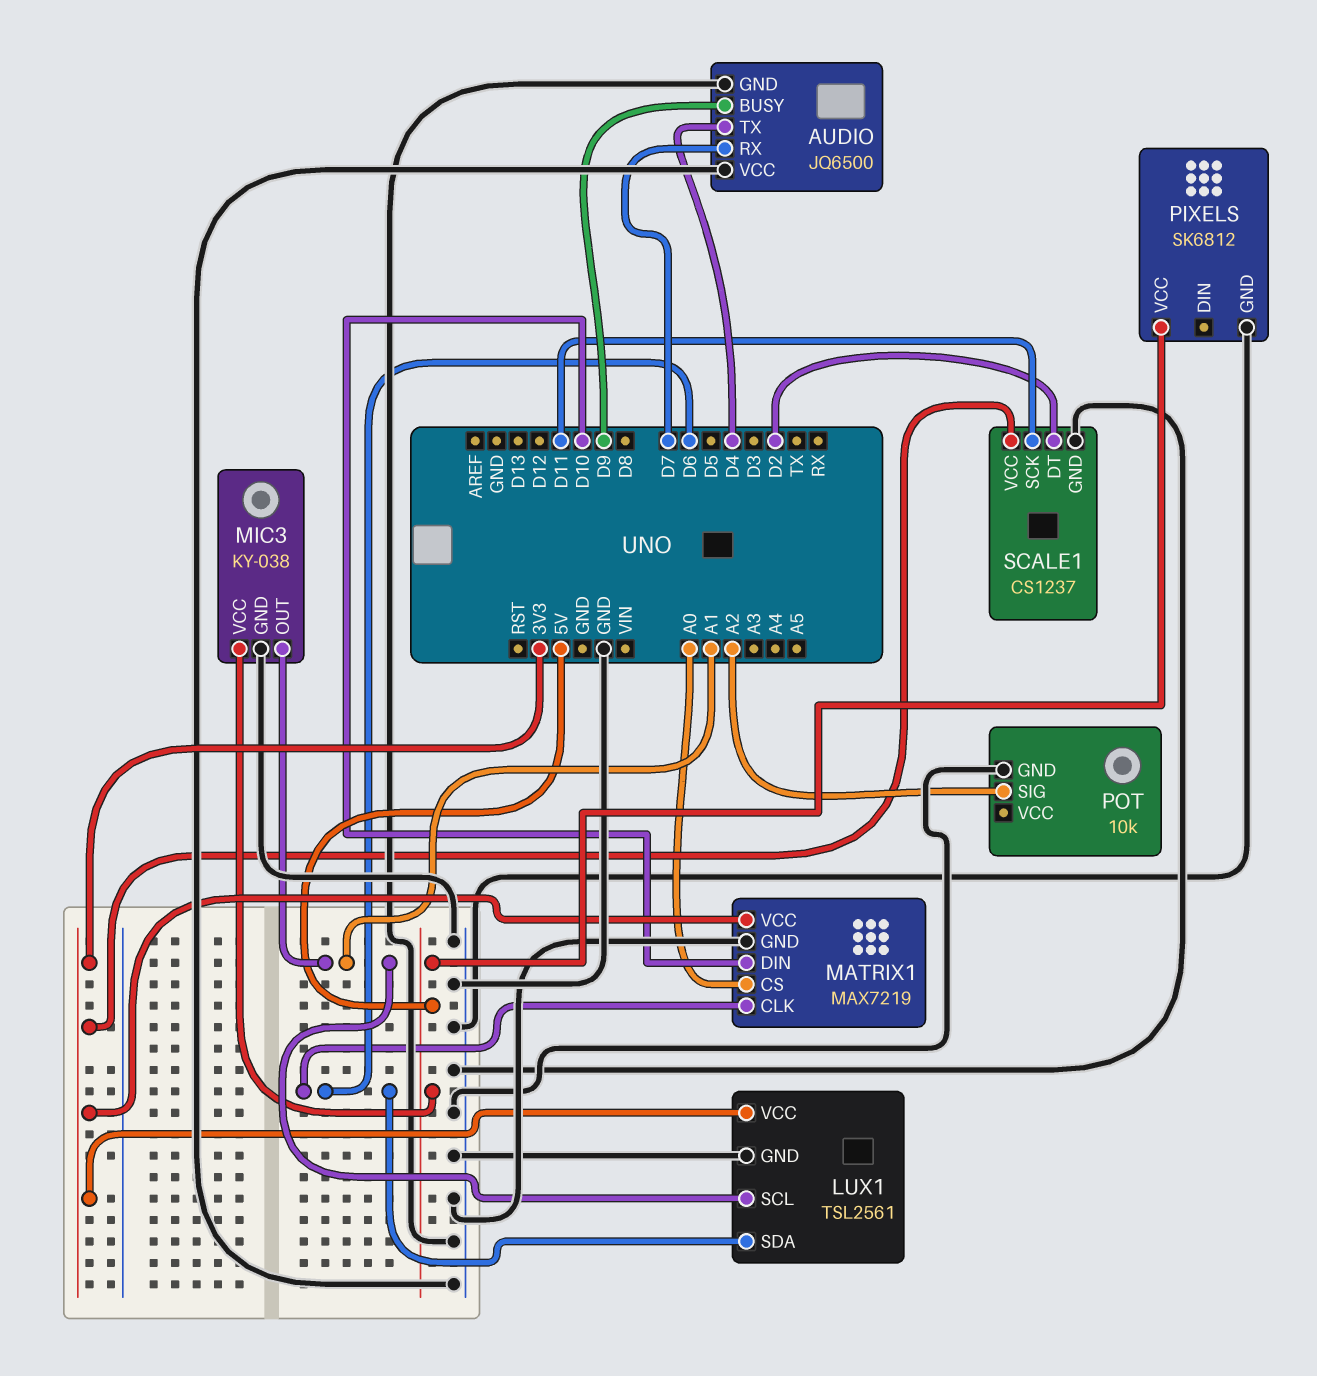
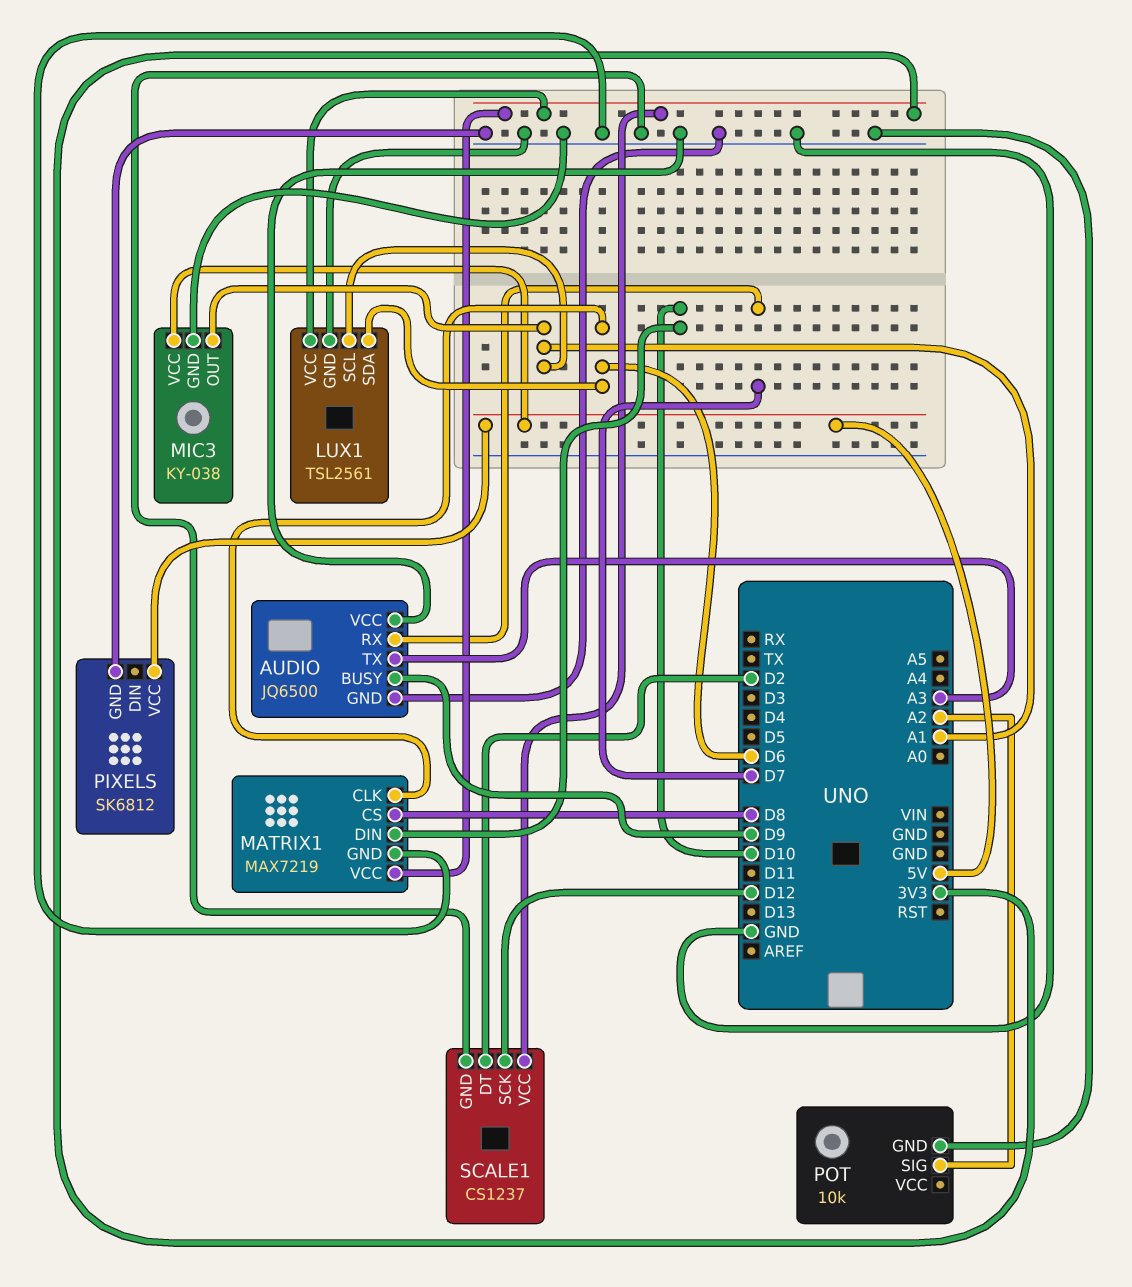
AUDIO pin TX: D4 -> A3
MATRIX1 pin CS: A0 -> D8
SCALE1 pin SCK: D11 -> D12

